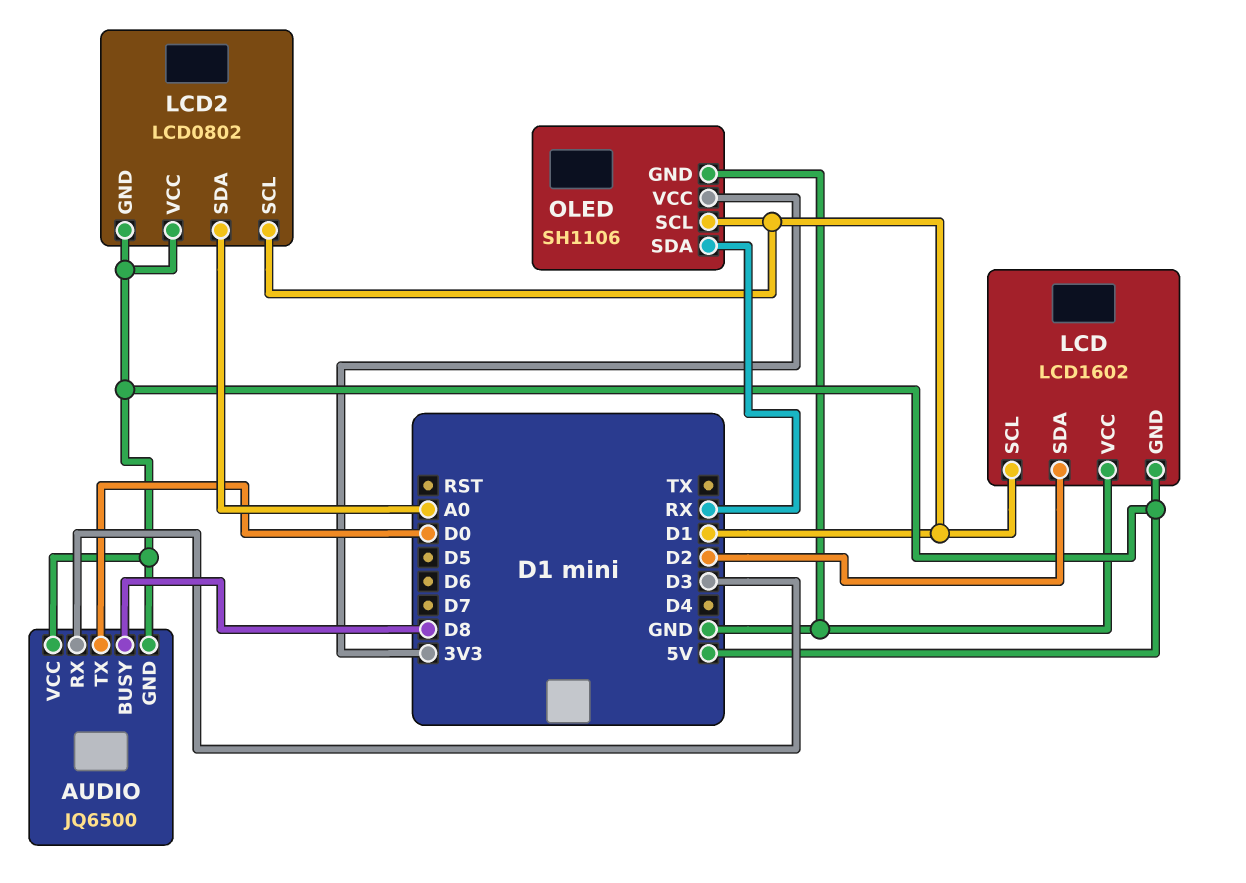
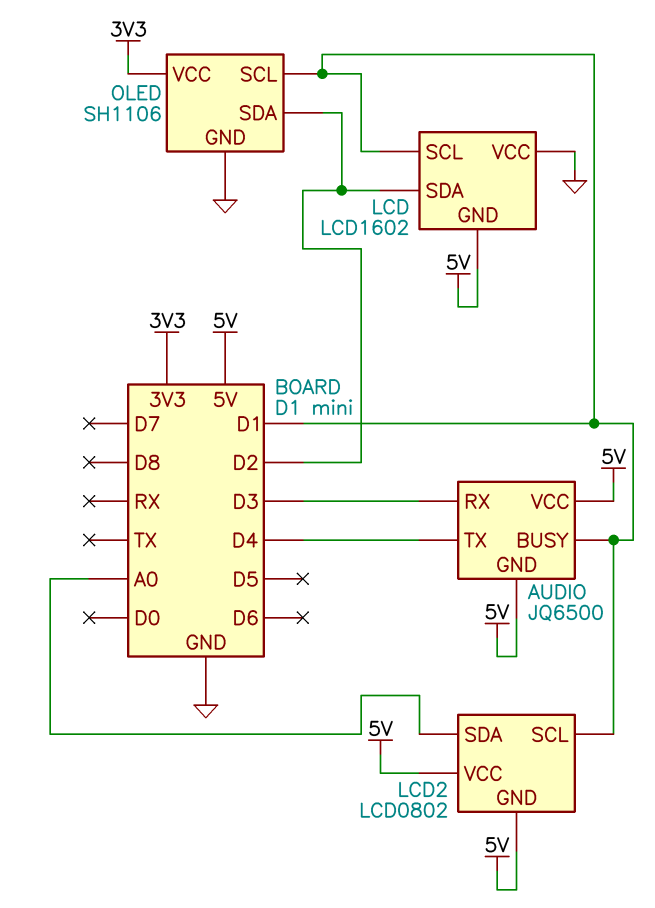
AUDIO pin BUSY: D8 -> D1
AUDIO pin TX: D0 -> D4
OLED pin SDA: RX -> D2

